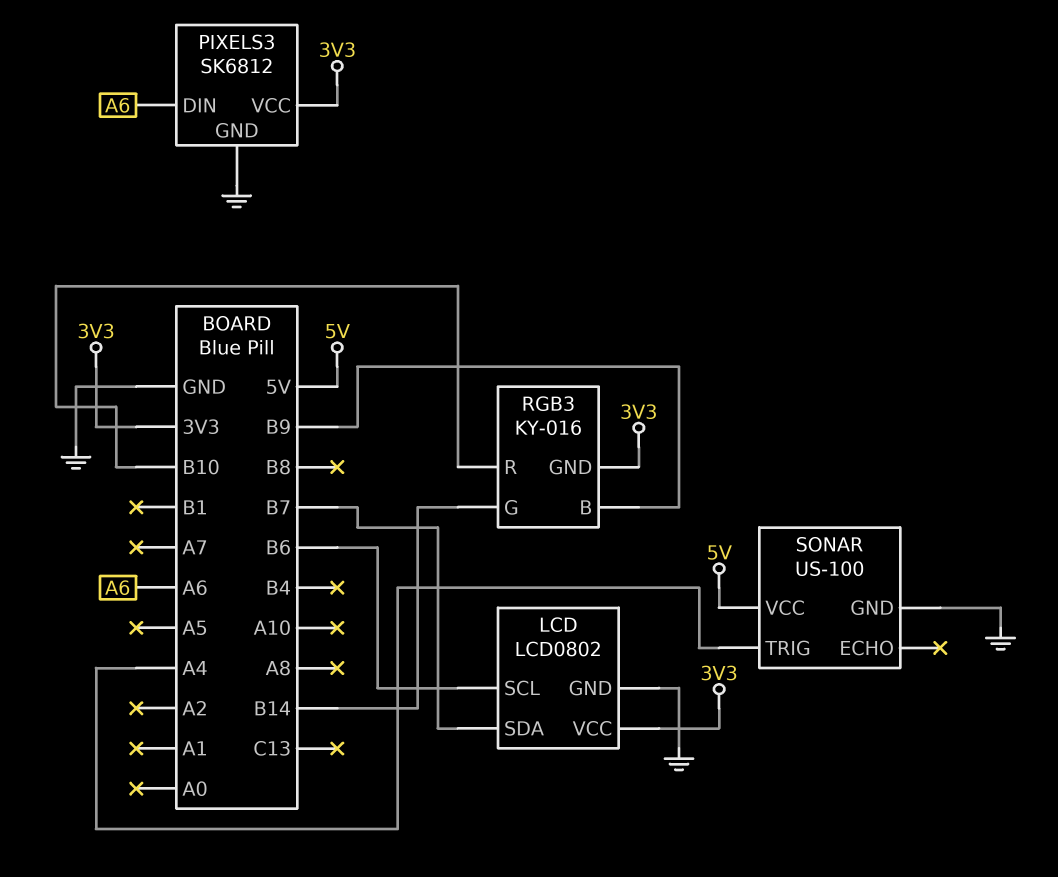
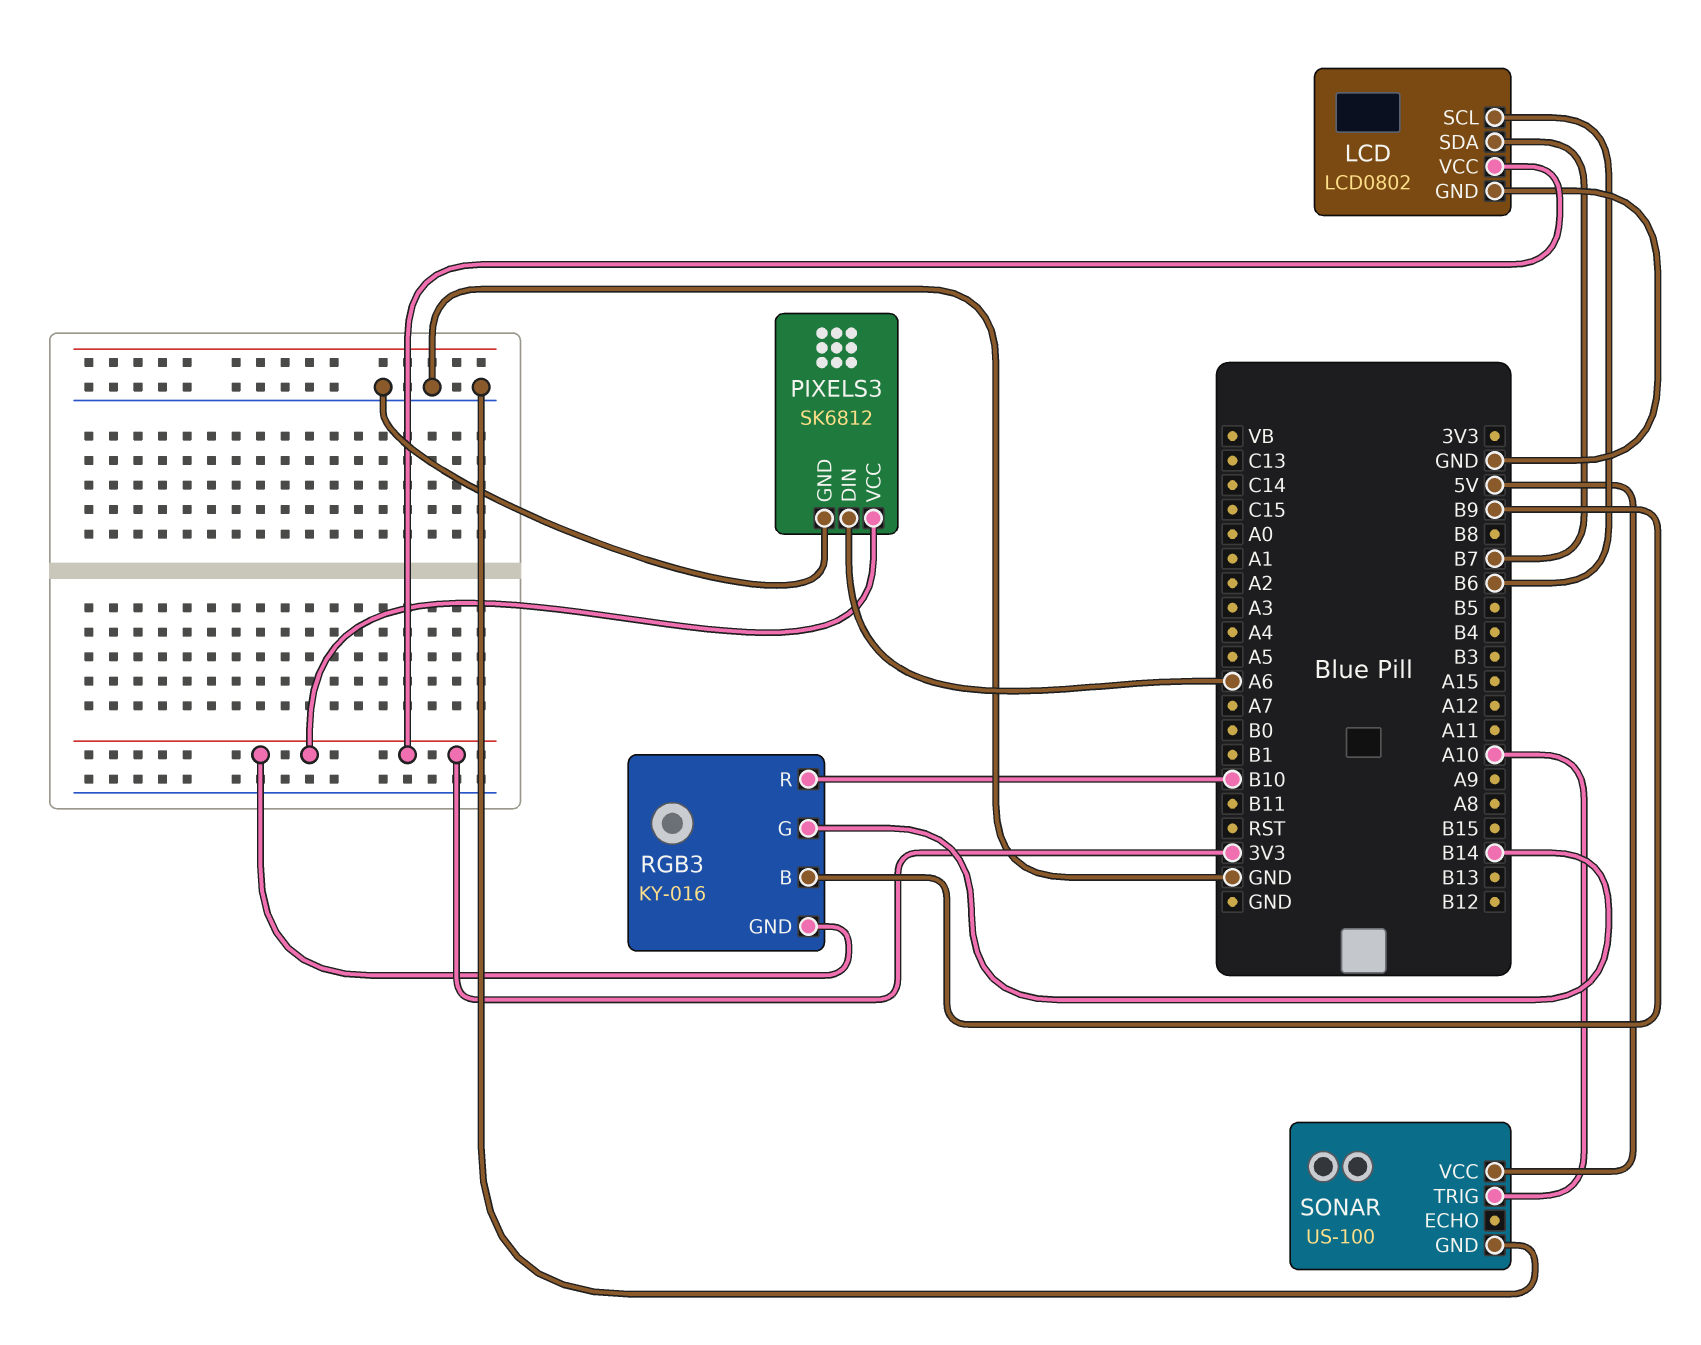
SONAR pin TRIG: A4 -> A10

